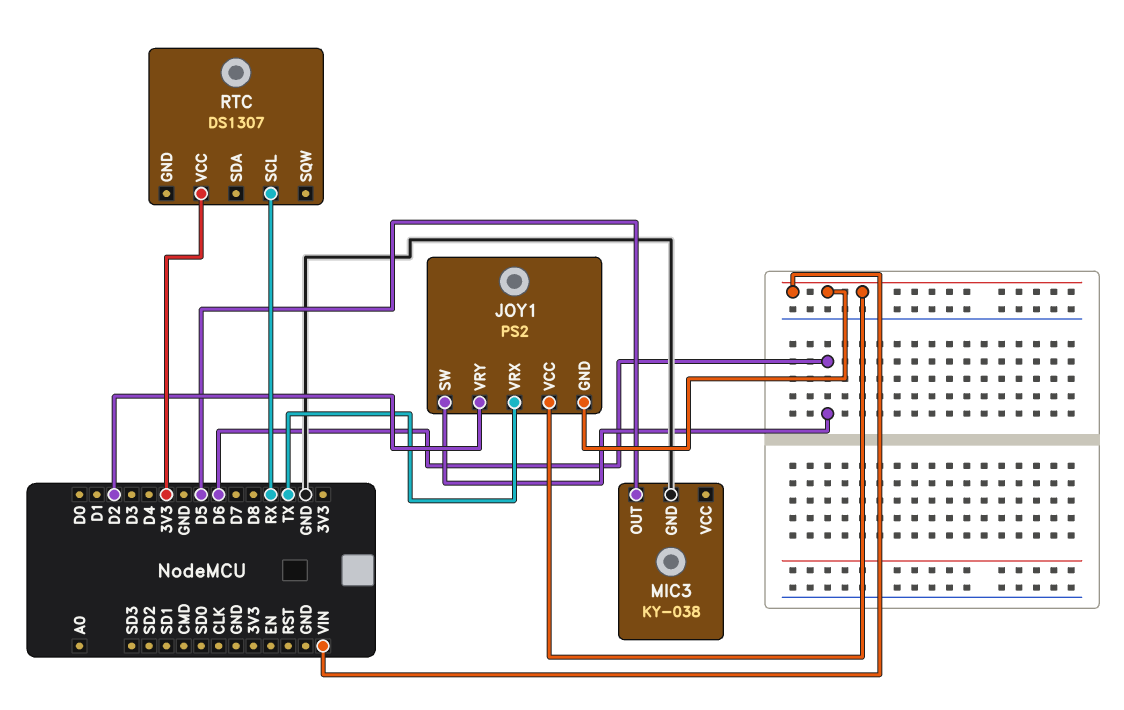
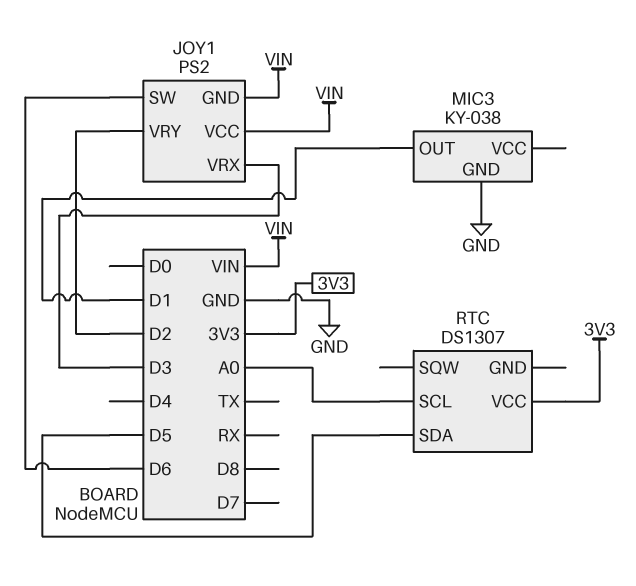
JOY1 pin VRX: TX -> D3
MIC3 pin OUT: D5 -> D1
RTC pin SCL: RX -> A0
RTC pin SDA: none -> D5

